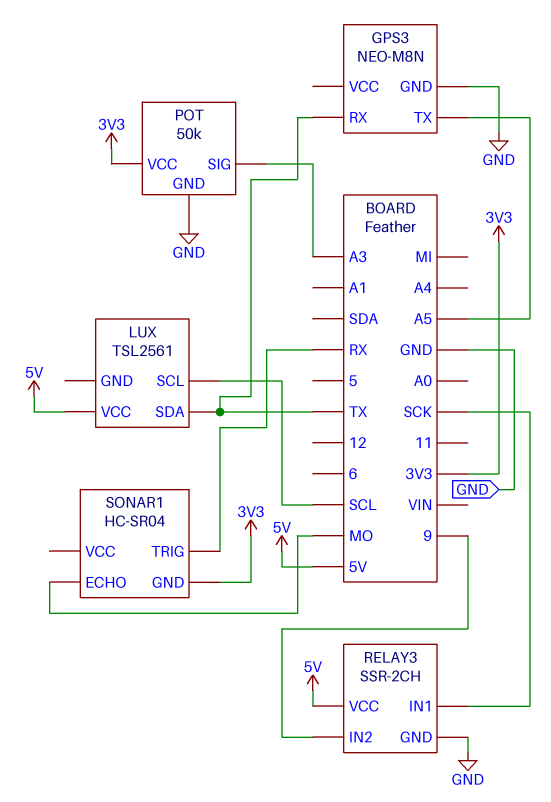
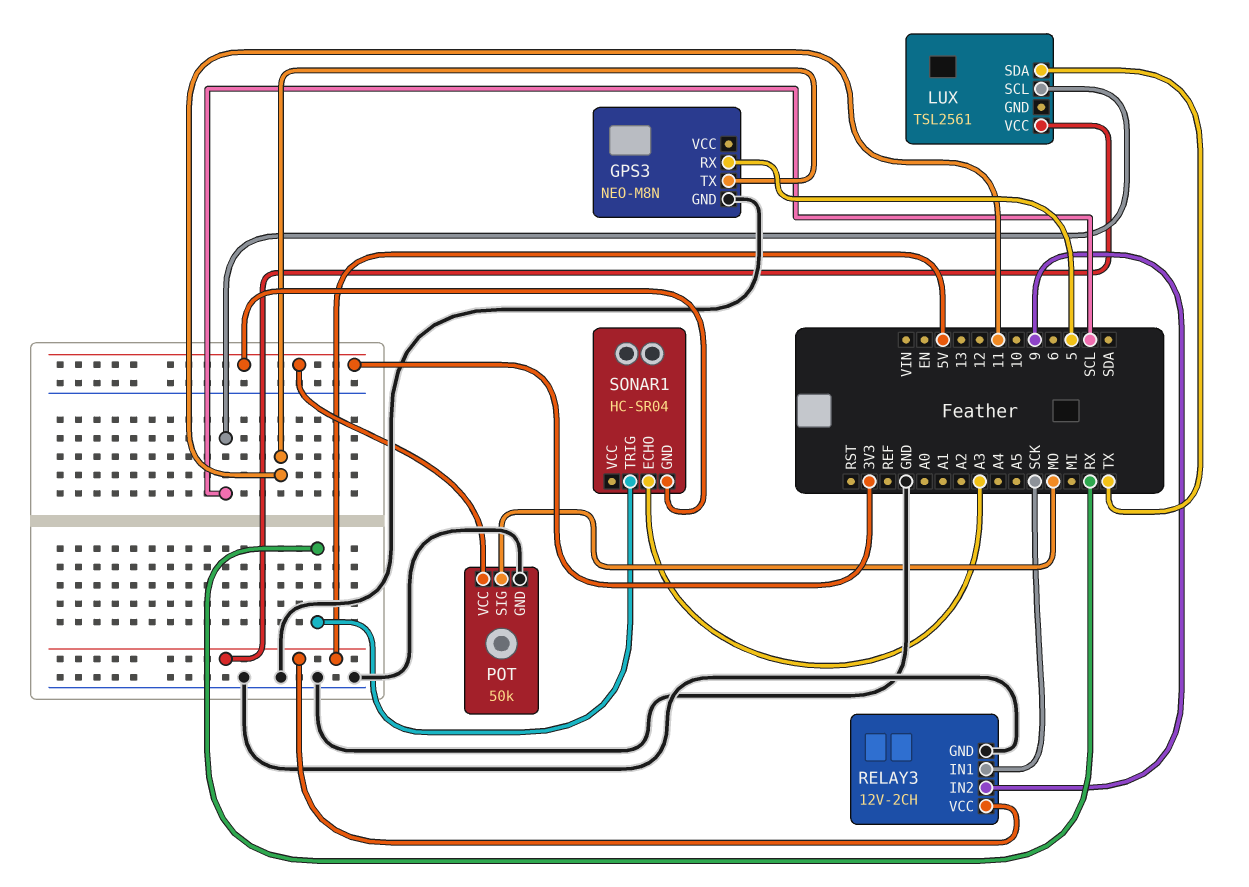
GPS3 pin RX: TX -> 5
GPS3 pin TX: A5 -> 11
POT pin SIG: A3 -> MO
RELAY3: SSR-2CH -> 12V-2CH
SONAR1 pin ECHO: MO -> A3

